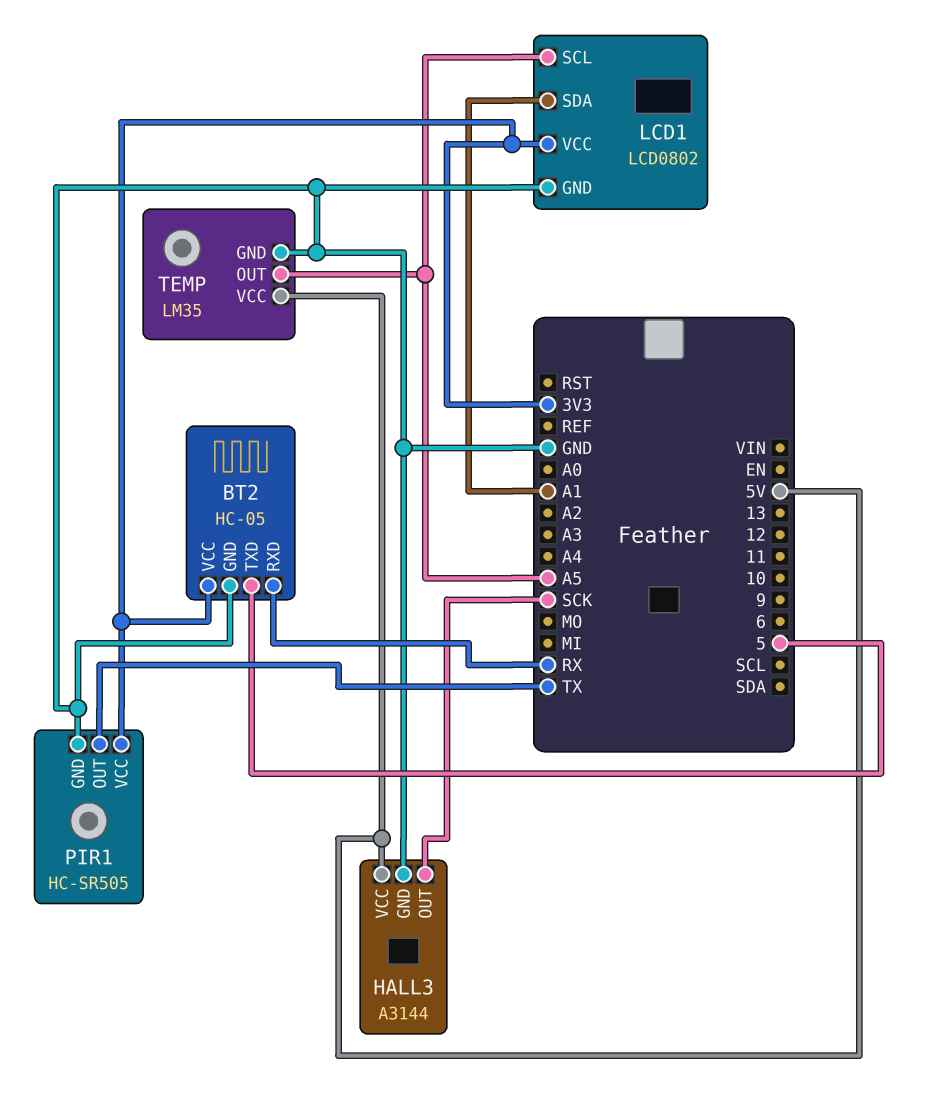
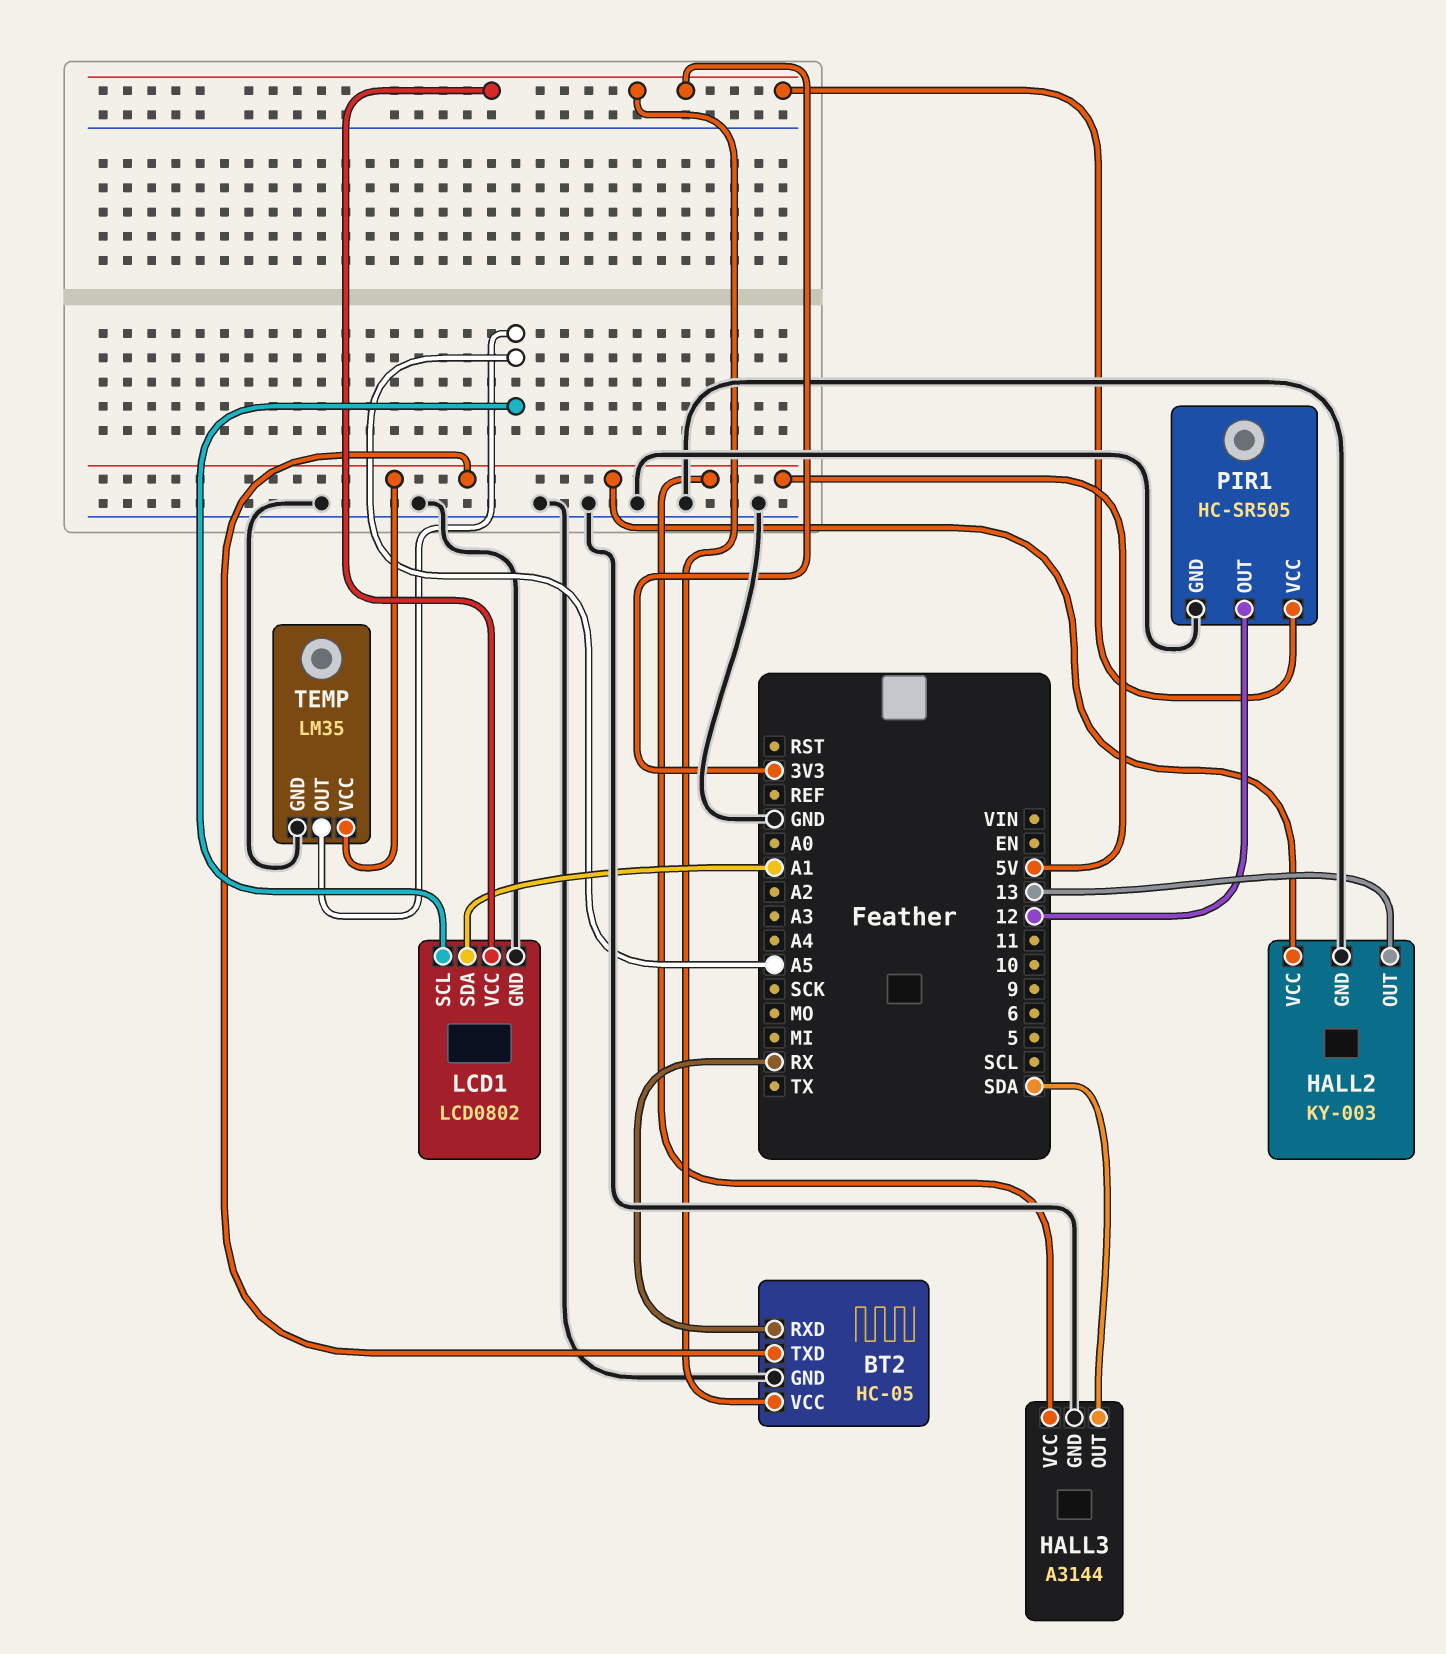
BT2 pin TXD: 5 -> 5V
HALL2: none -> KY-003
HALL2 pin GND: none -> GND
HALL2 pin OUT: none -> 13
HALL2 pin VCC: none -> 5V
HALL3 pin OUT: SCK -> SDA
PIR1 pin OUT: TX -> 12

